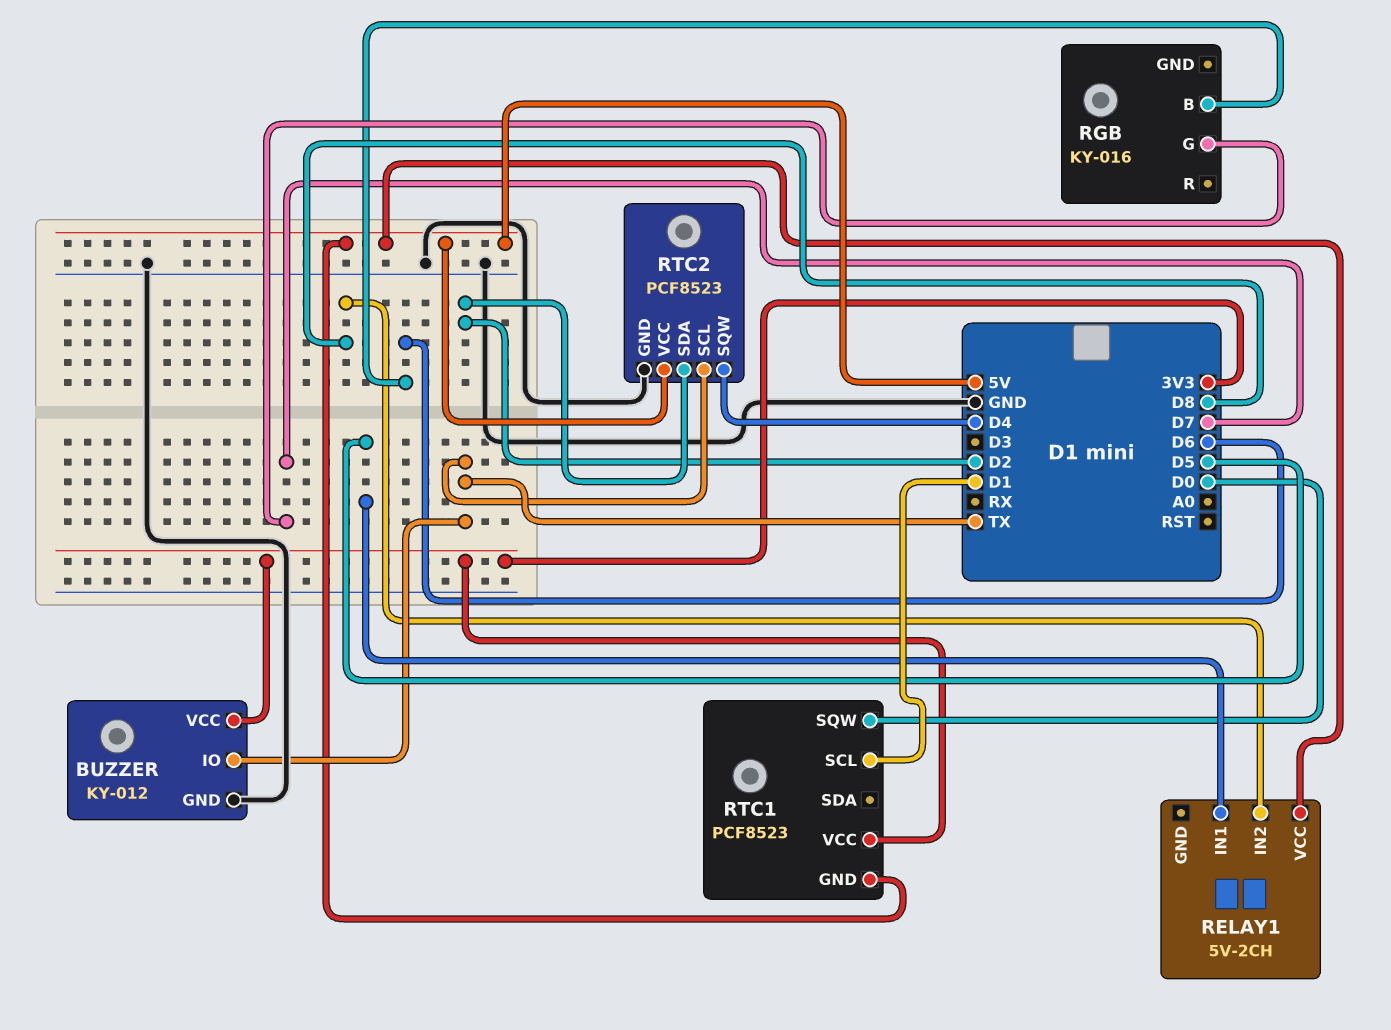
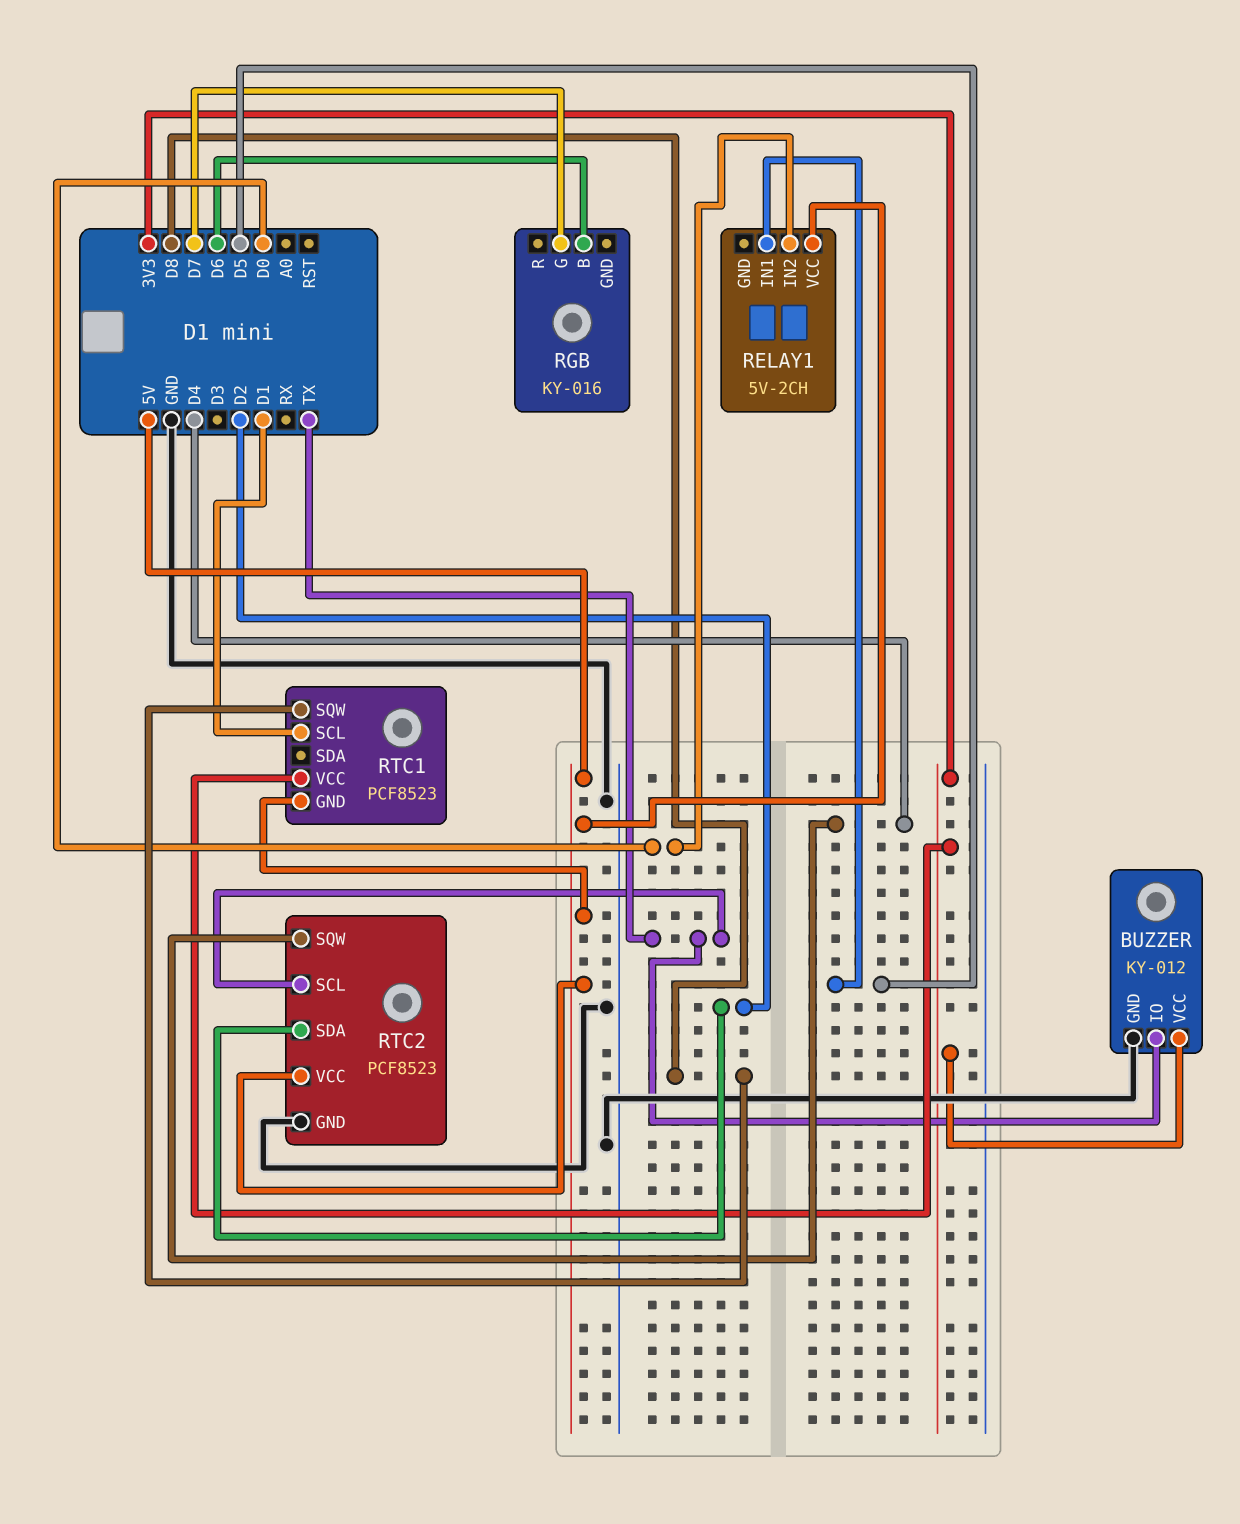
RELAY1 pin IN2: D8 -> D0
RTC1 pin SQW: D0 -> D8

